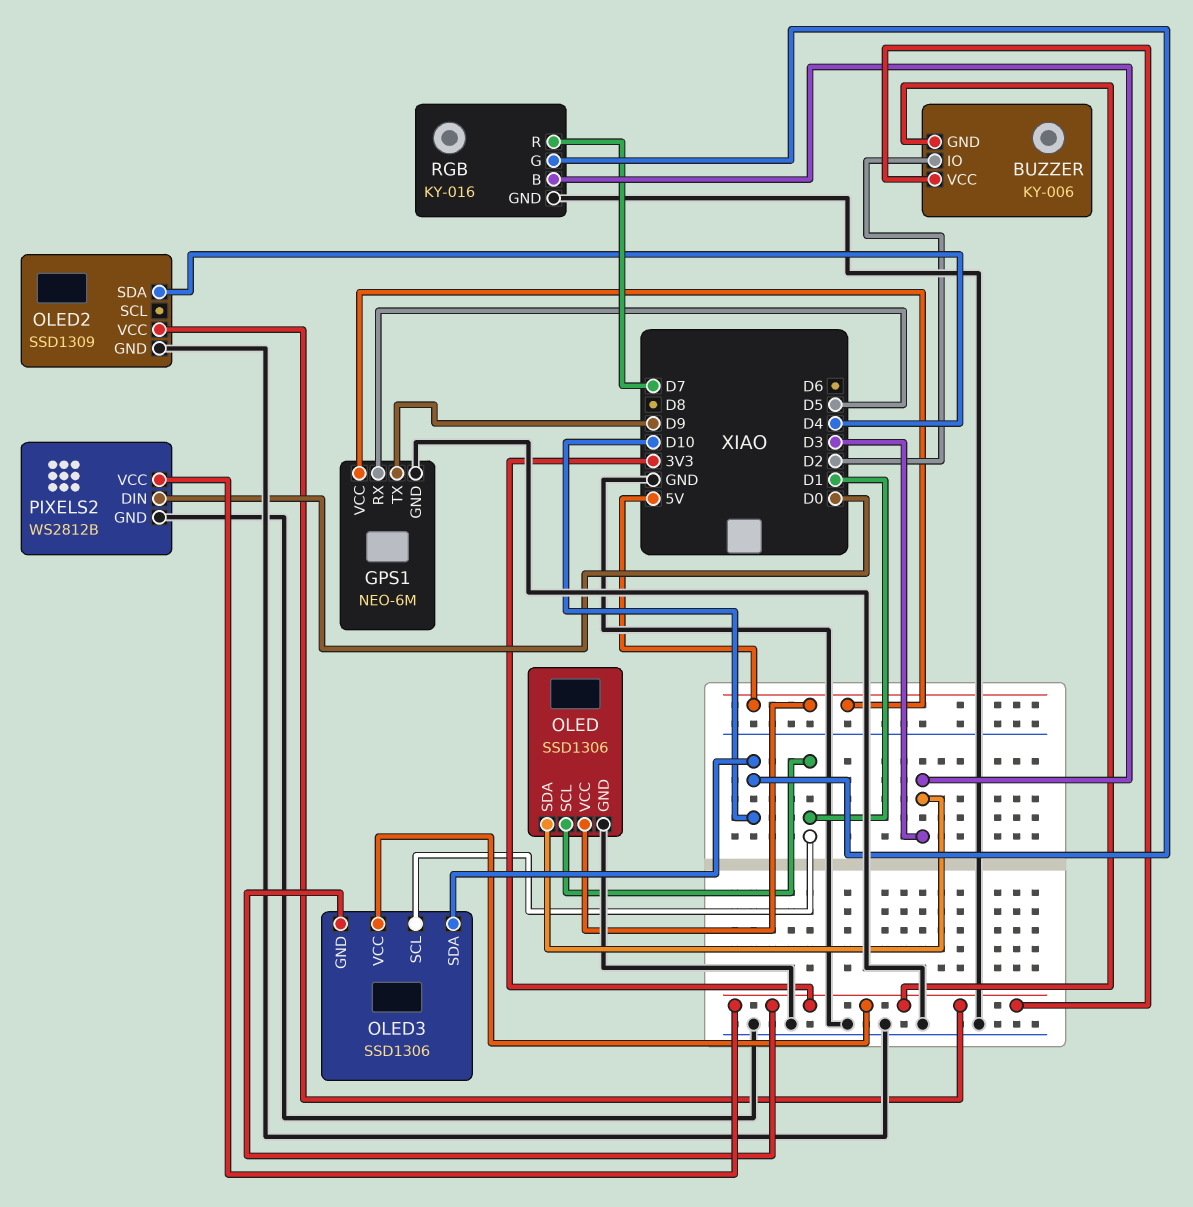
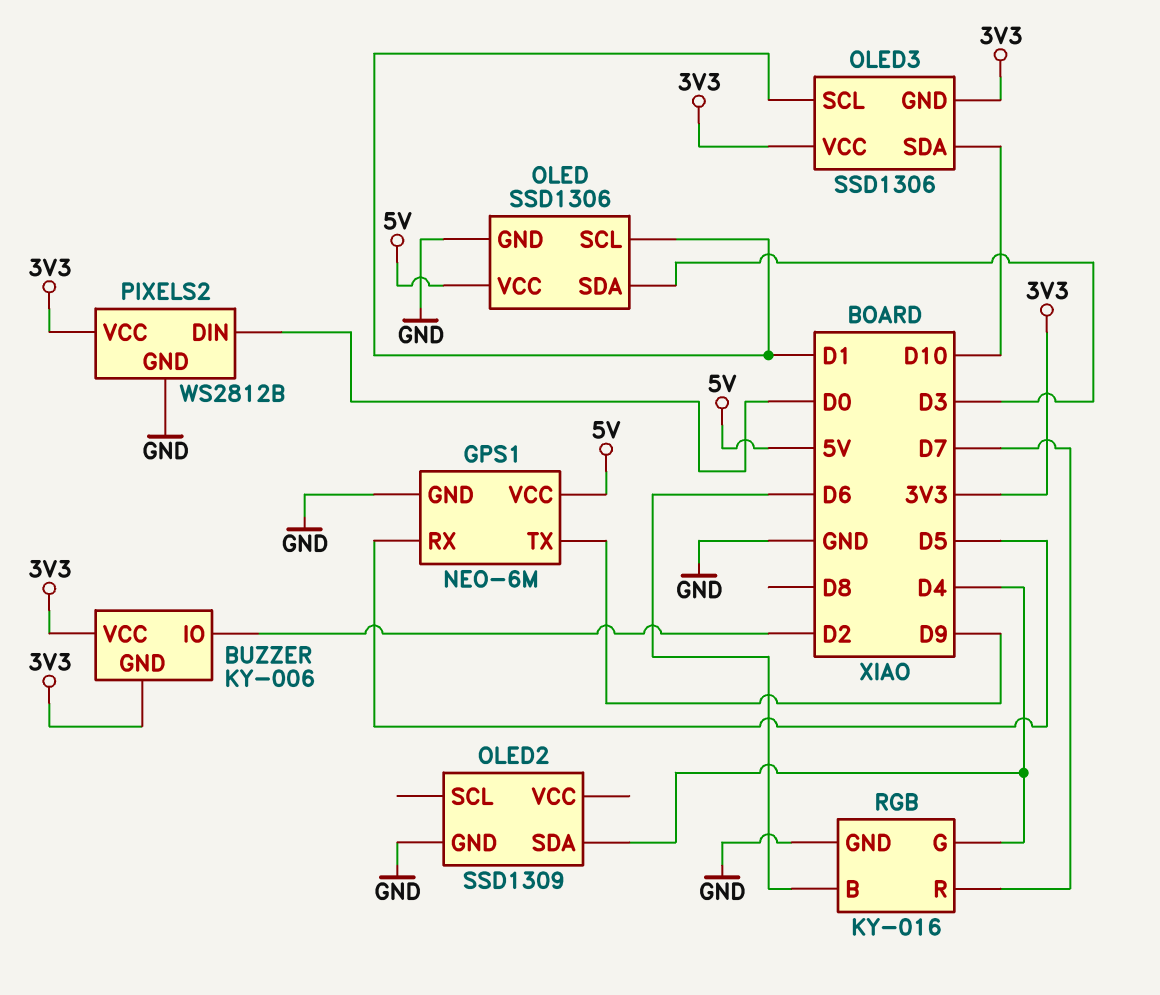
OLED2 pin VCC: 3V3 -> none
RGB pin B: D3 -> D6
RGB pin G: D10 -> D4

